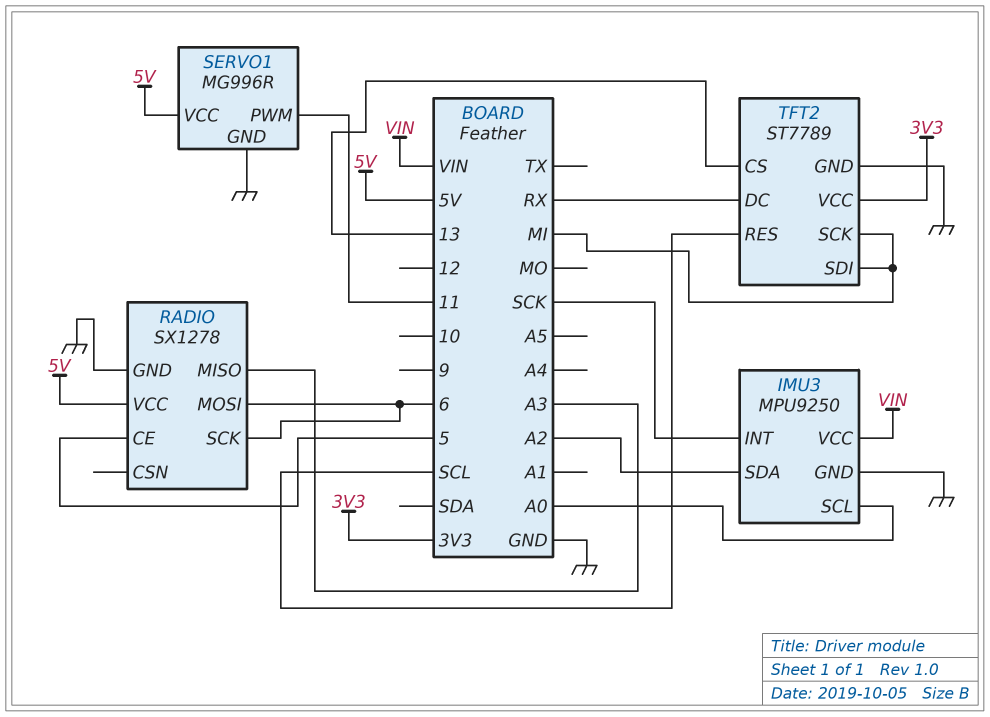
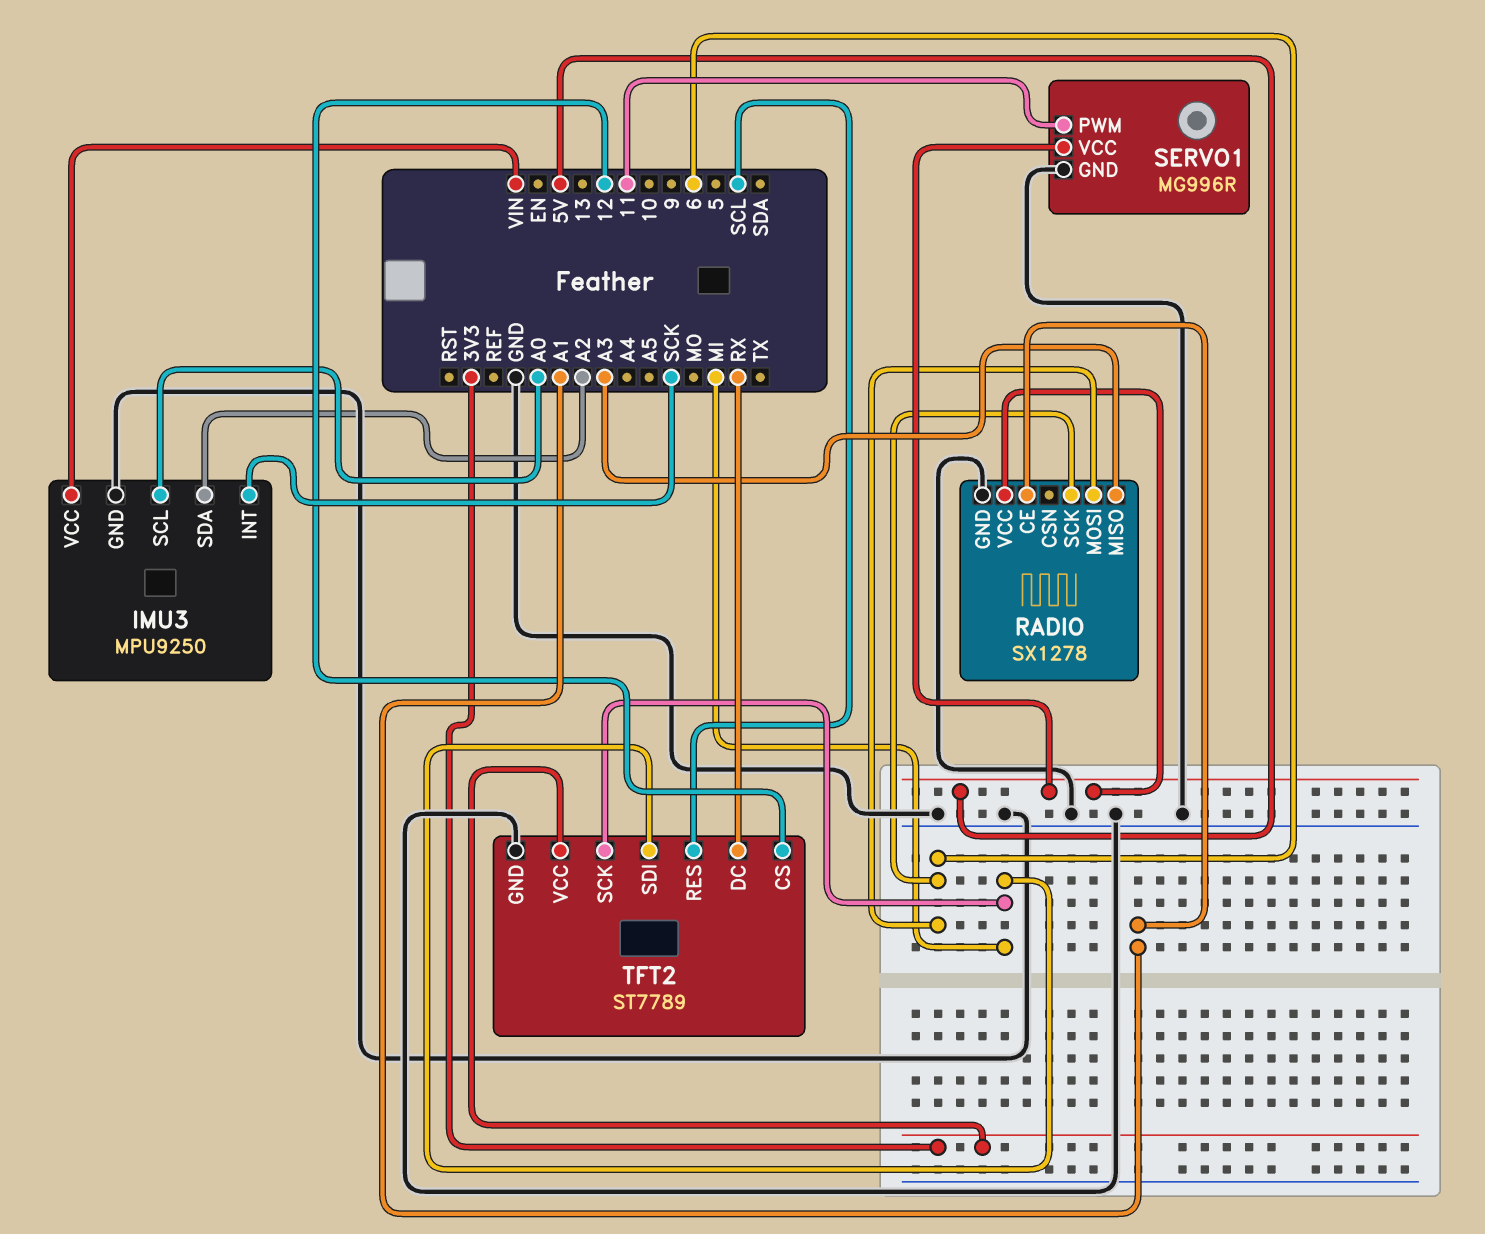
RADIO pin CE: 5 -> A1
TFT2 pin CS: 13 -> 12

